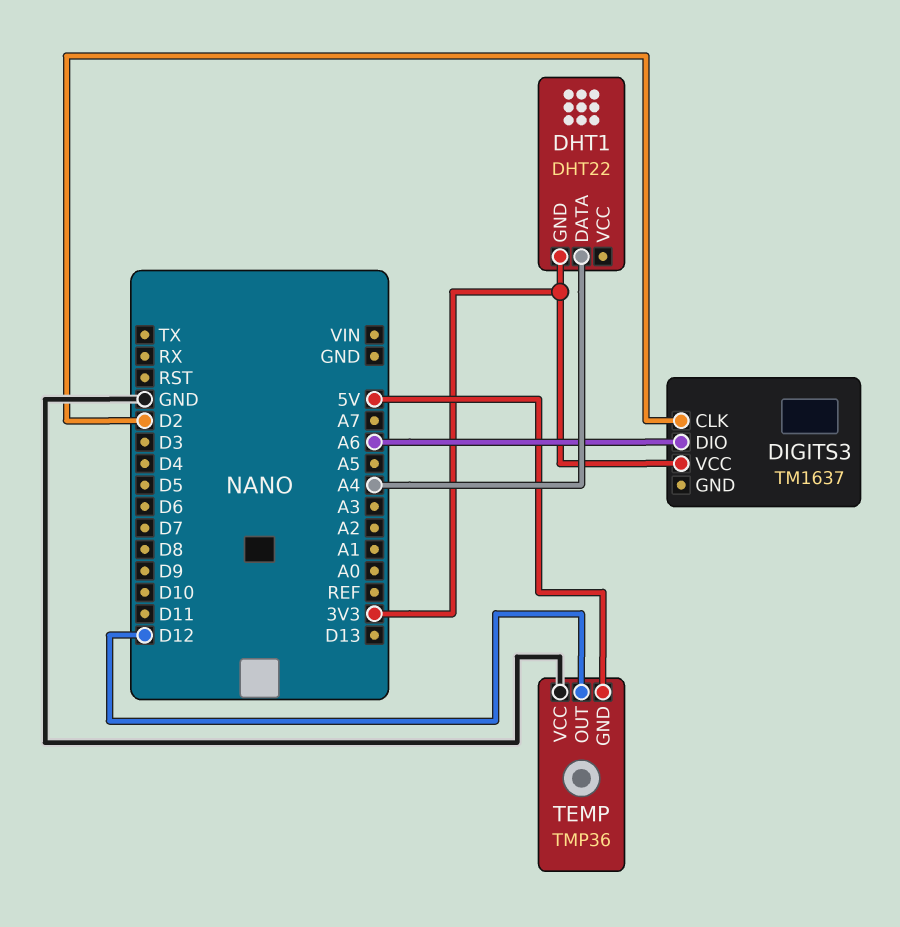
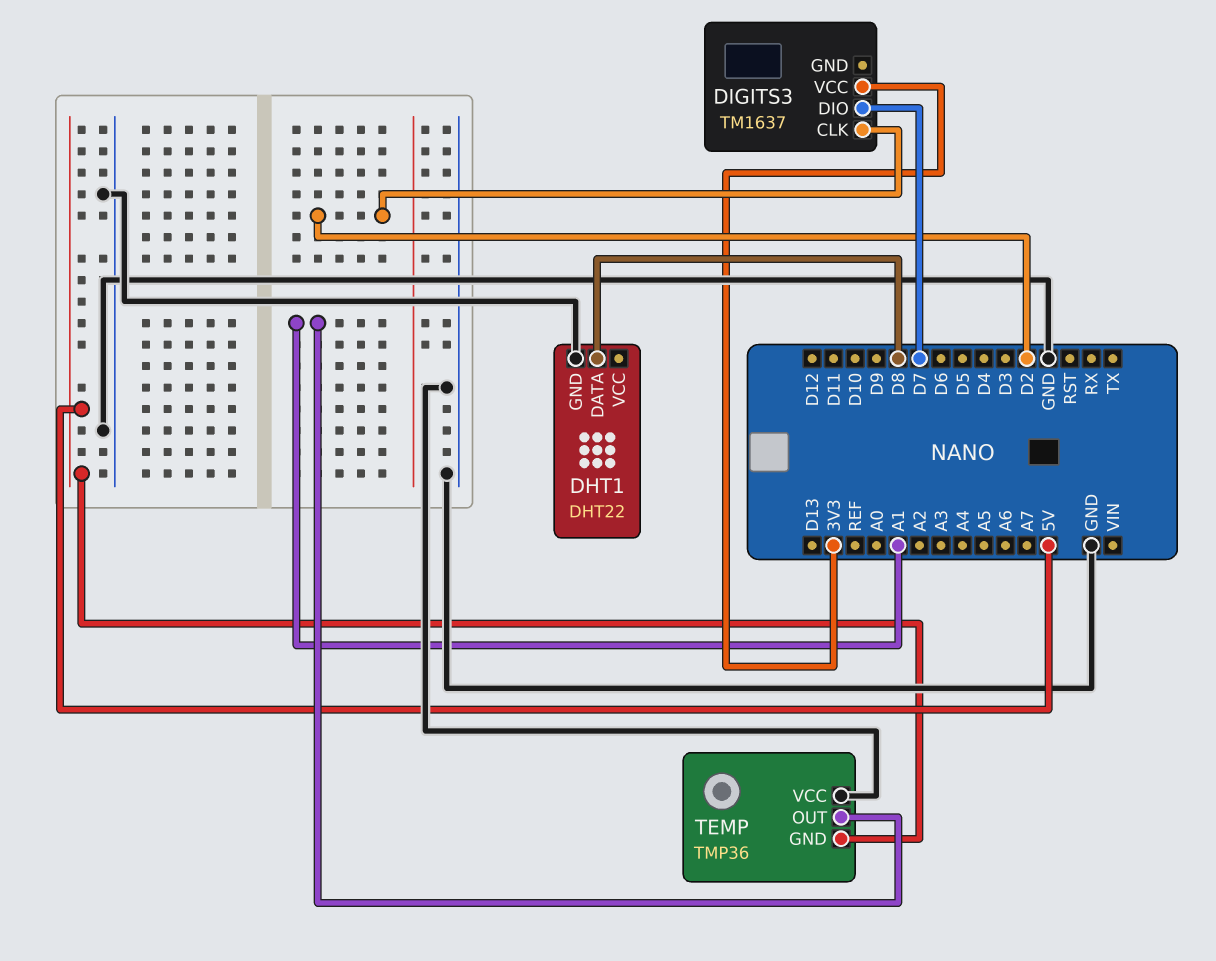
DHT1 pin DATA: A4 -> D8
DHT1 pin GND: 3V3 -> GND
DIGITS3 pin DIO: A6 -> D7
TEMP pin OUT: D12 -> A1

